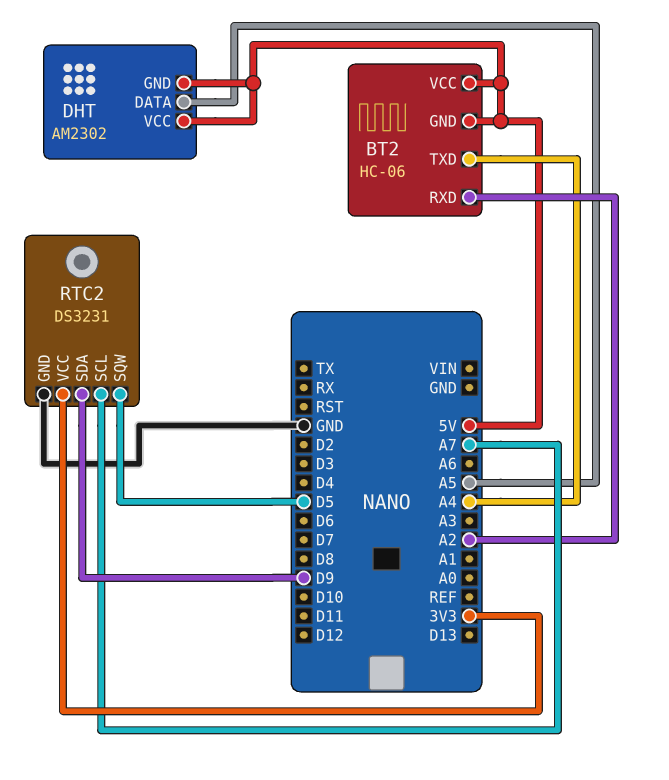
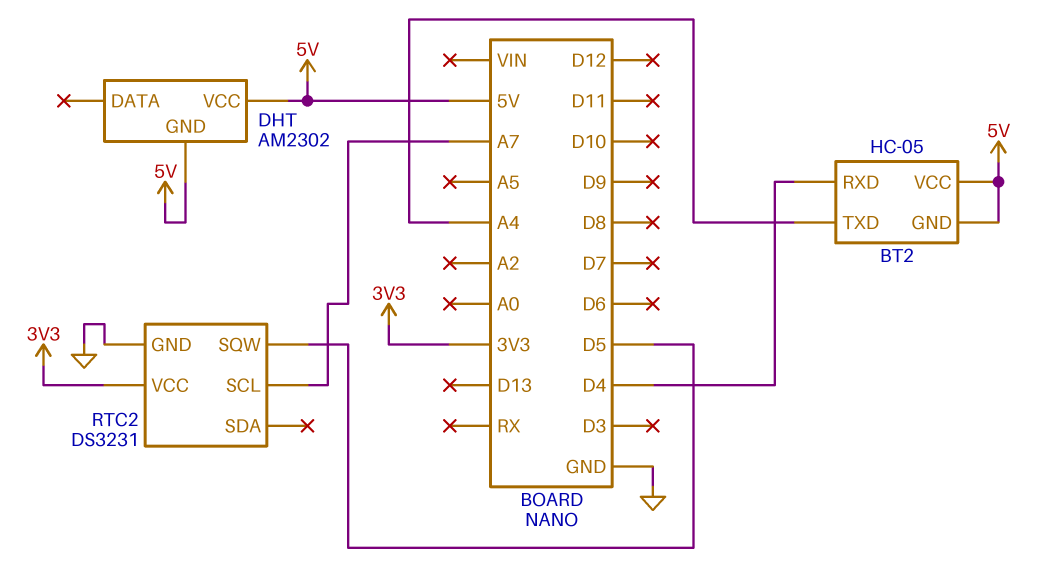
BT2: HC-06 -> HC-05
BT2 pin RXD: A2 -> D4
DHT pin DATA: A5 -> none
RTC2 pin SDA: D9 -> none

